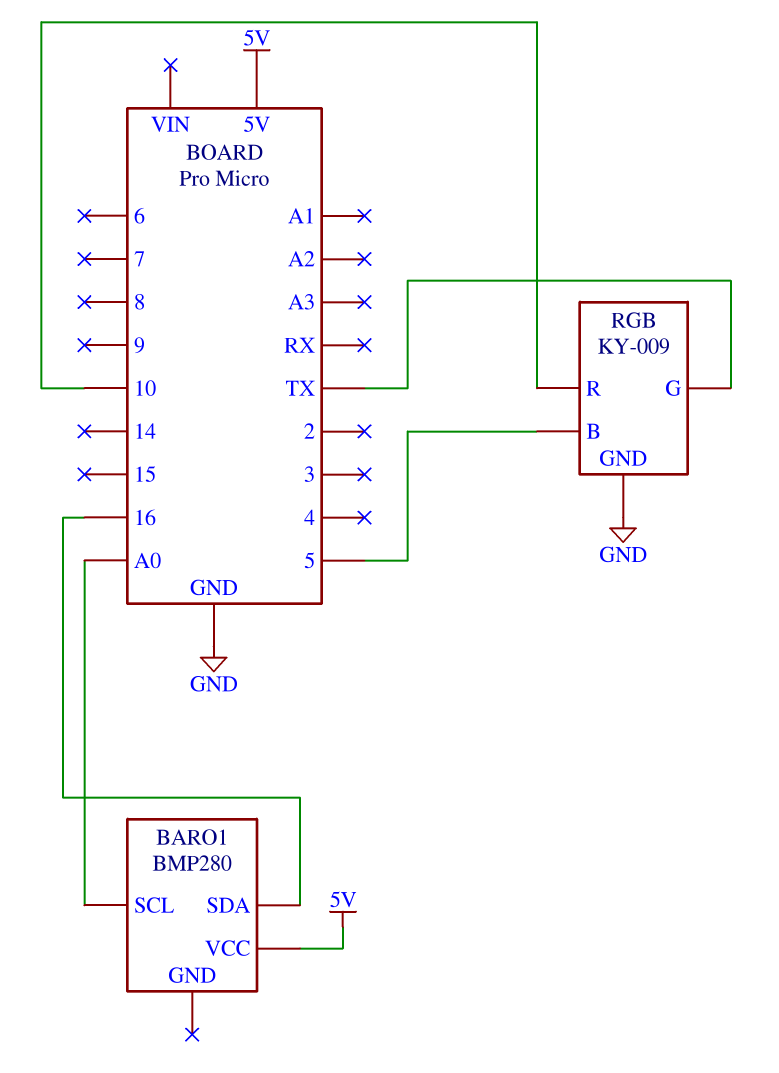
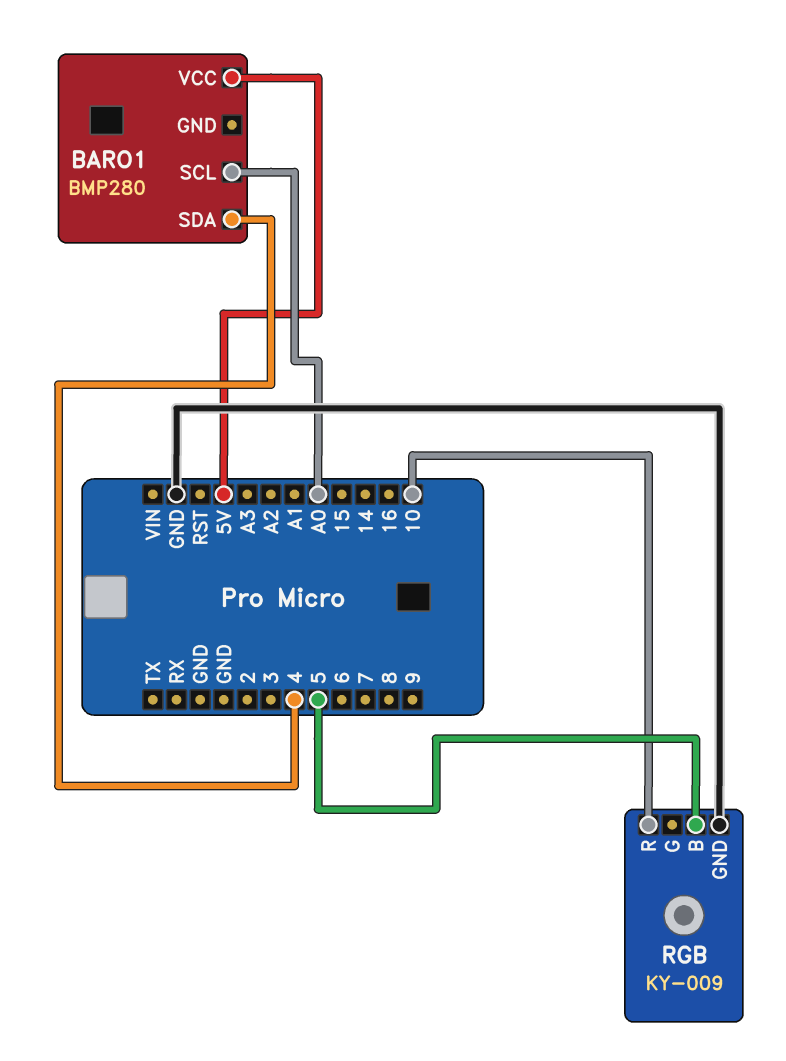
BARO1 pin SDA: 16 -> 4
RGB pin G: TX -> none

